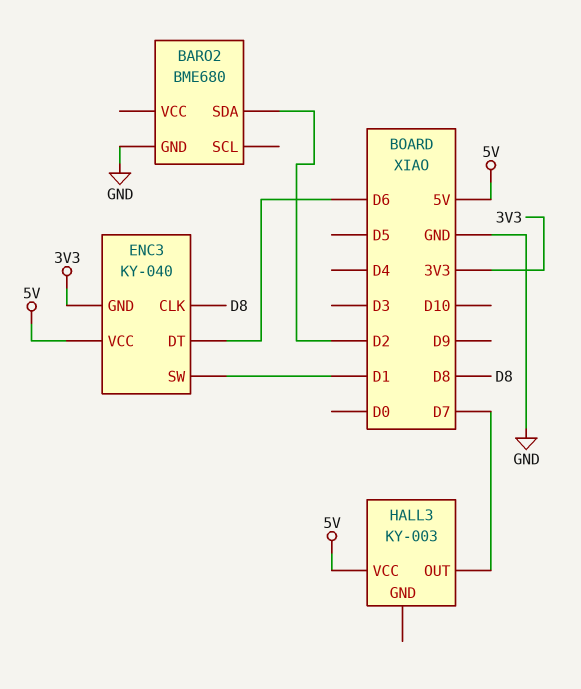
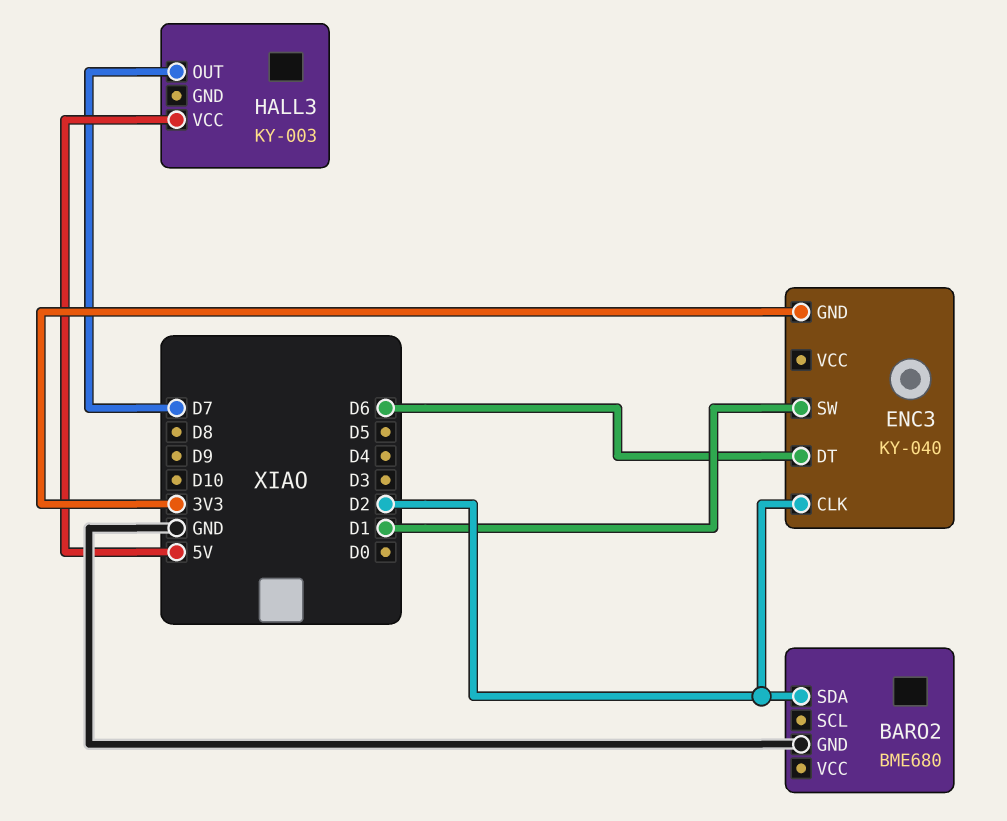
ENC3 pin CLK: D8 -> D2
ENC3 pin VCC: 5V -> none

